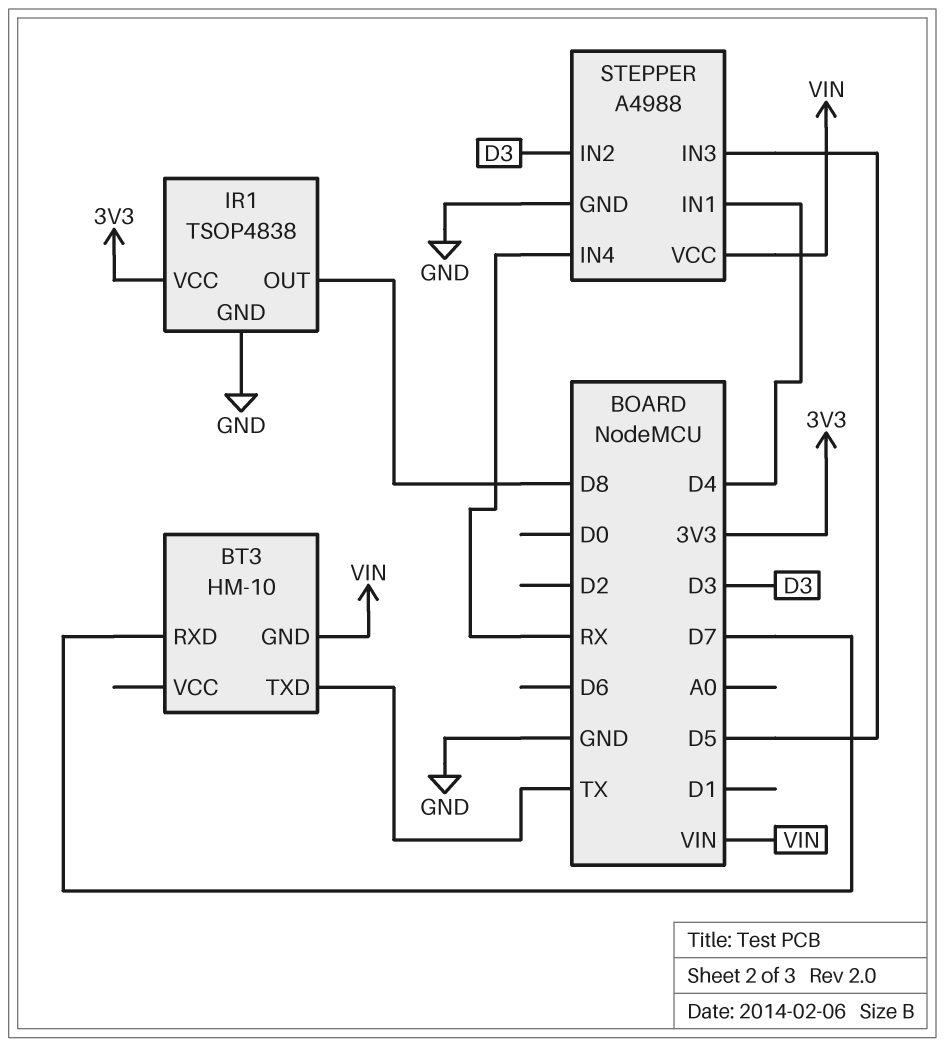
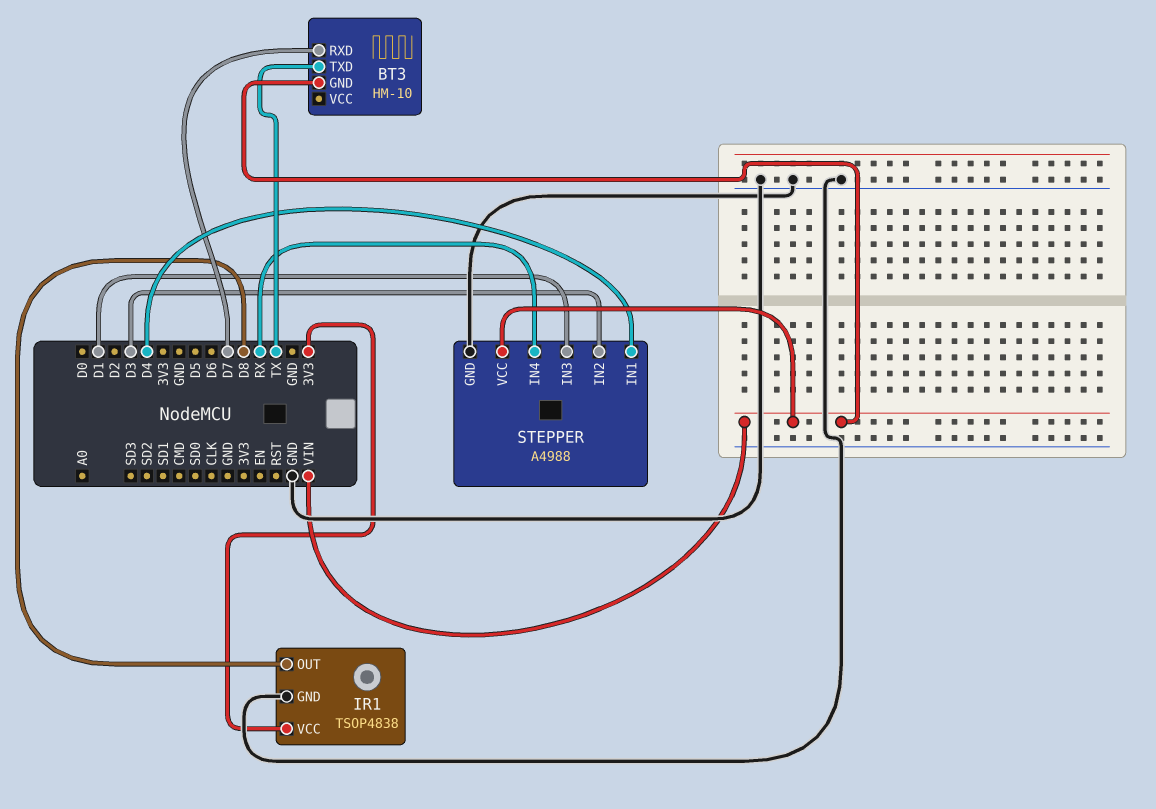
STEPPER pin IN3: D5 -> D1

